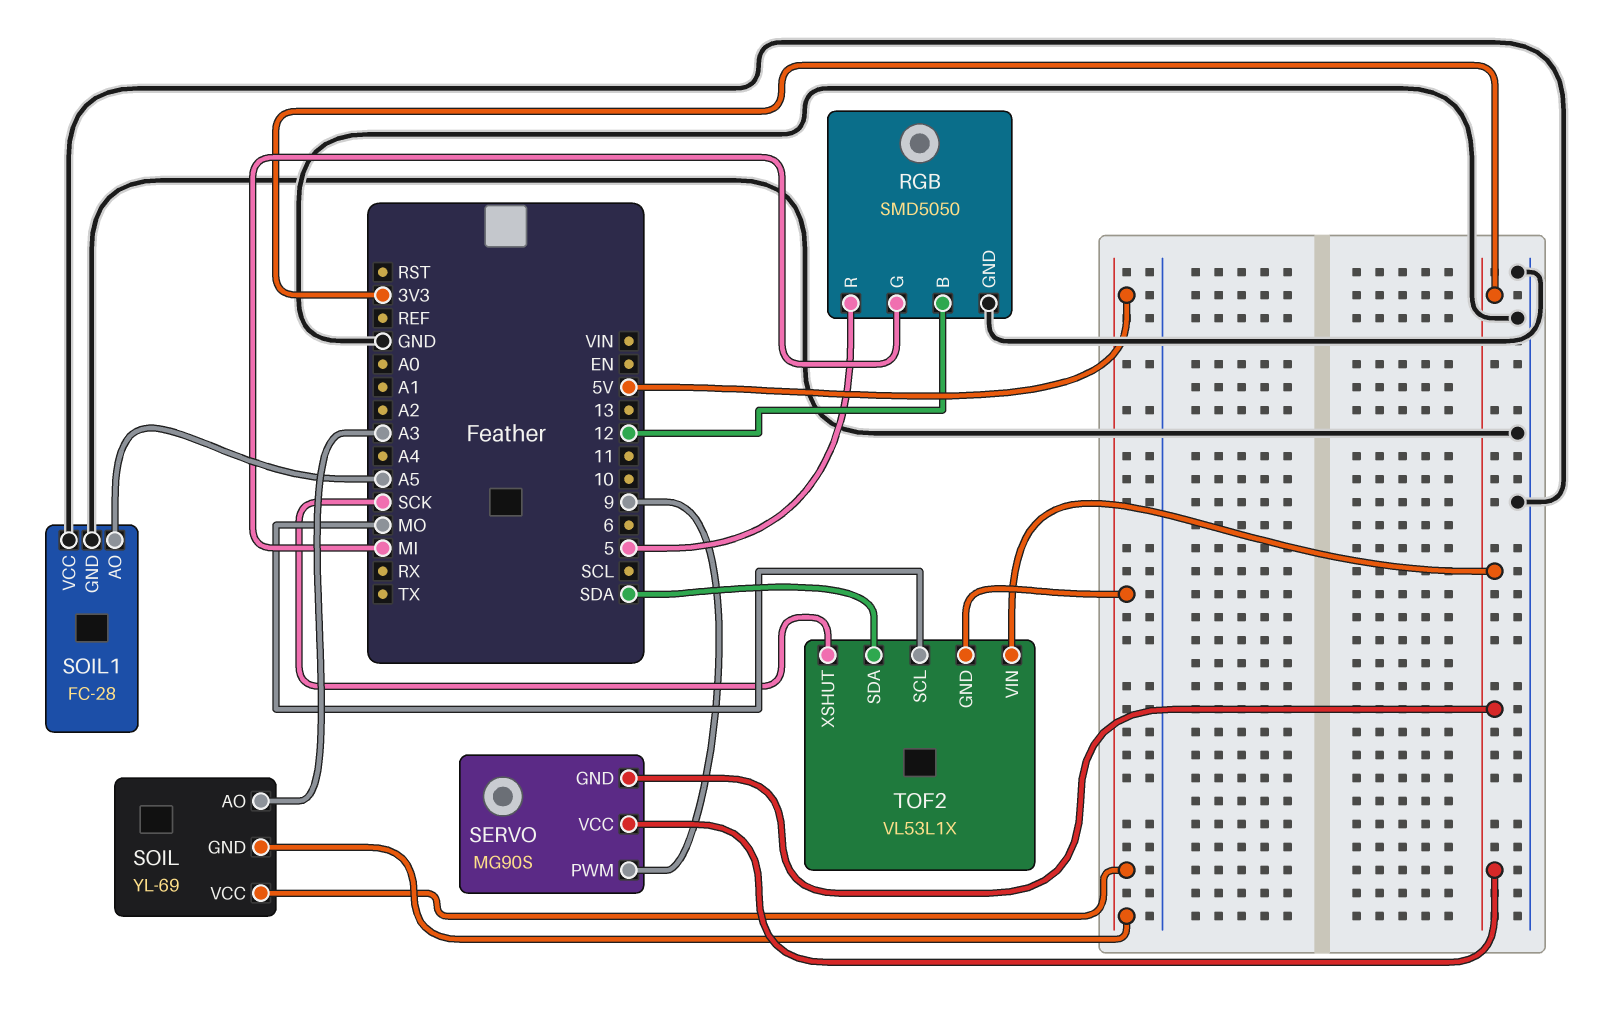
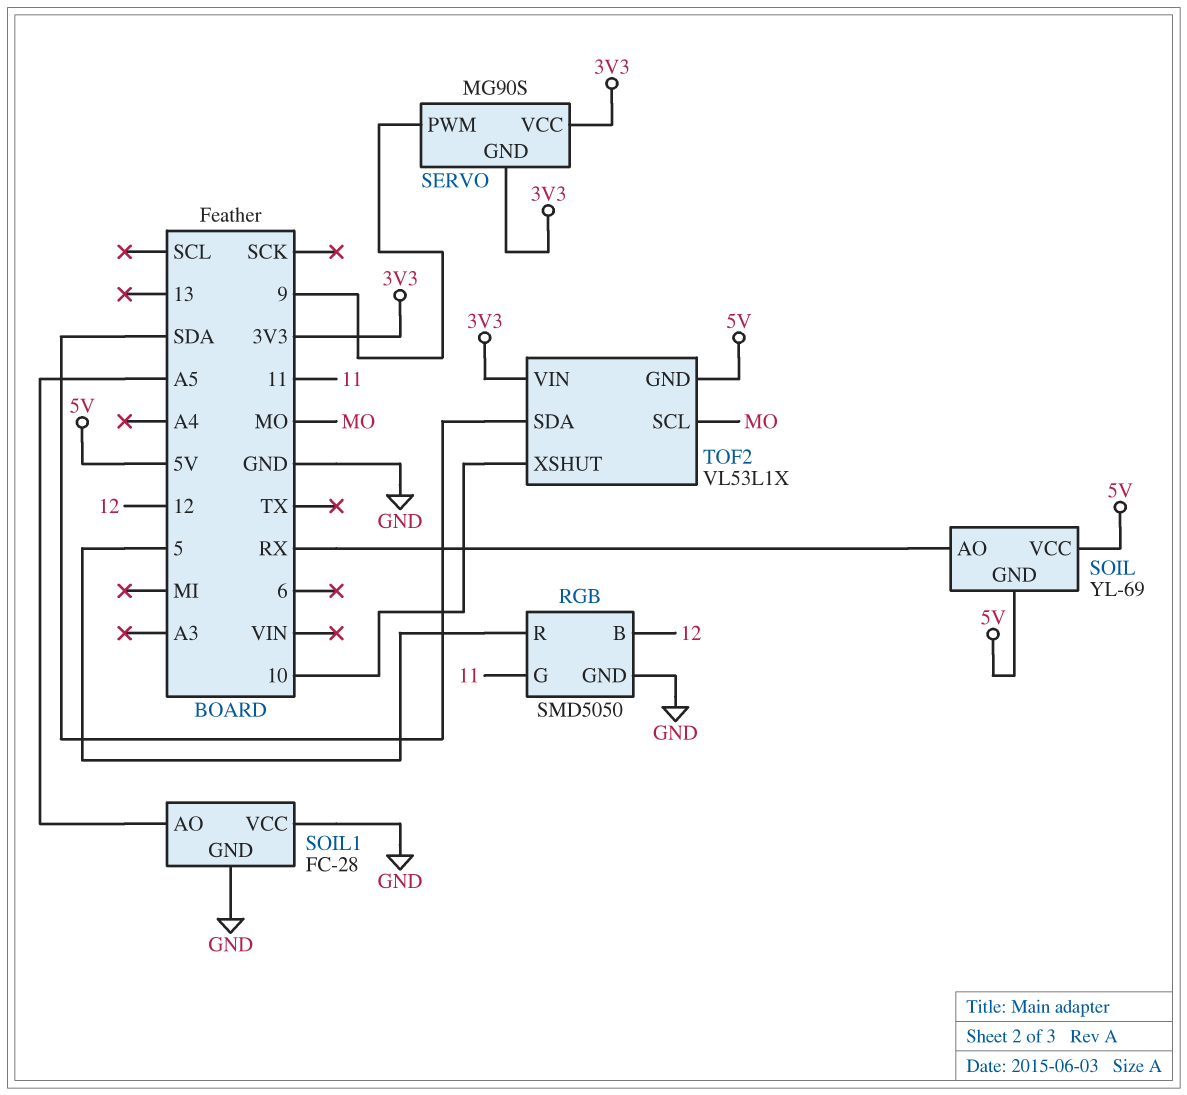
RGB pin G: MI -> 11
SOIL pin AO: A3 -> RX
TOF2 pin XSHUT: SCK -> 10

